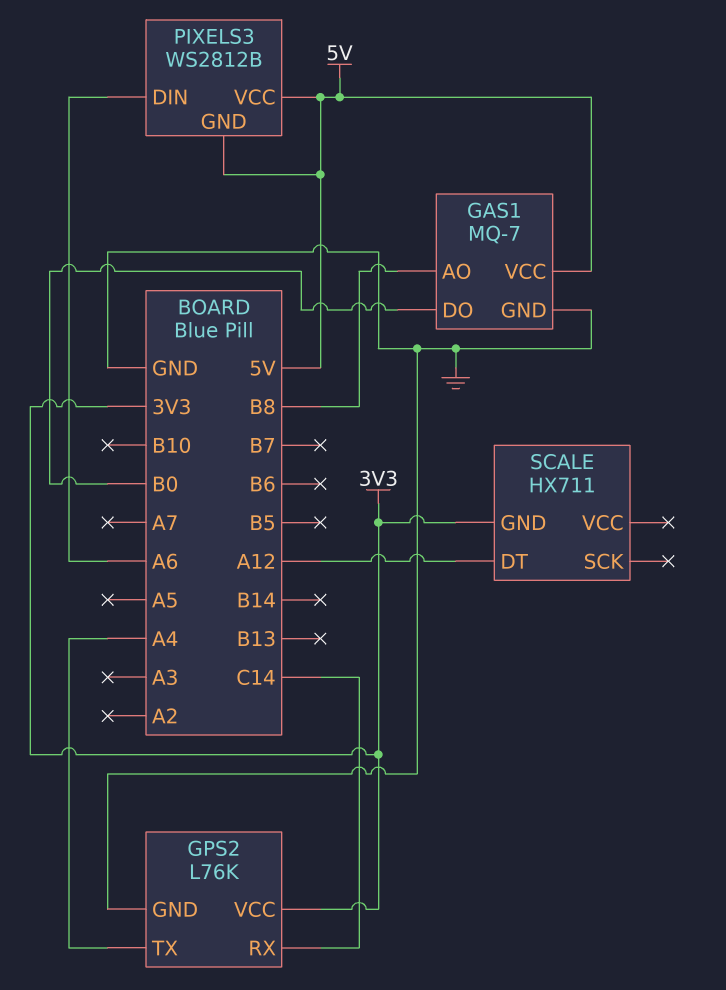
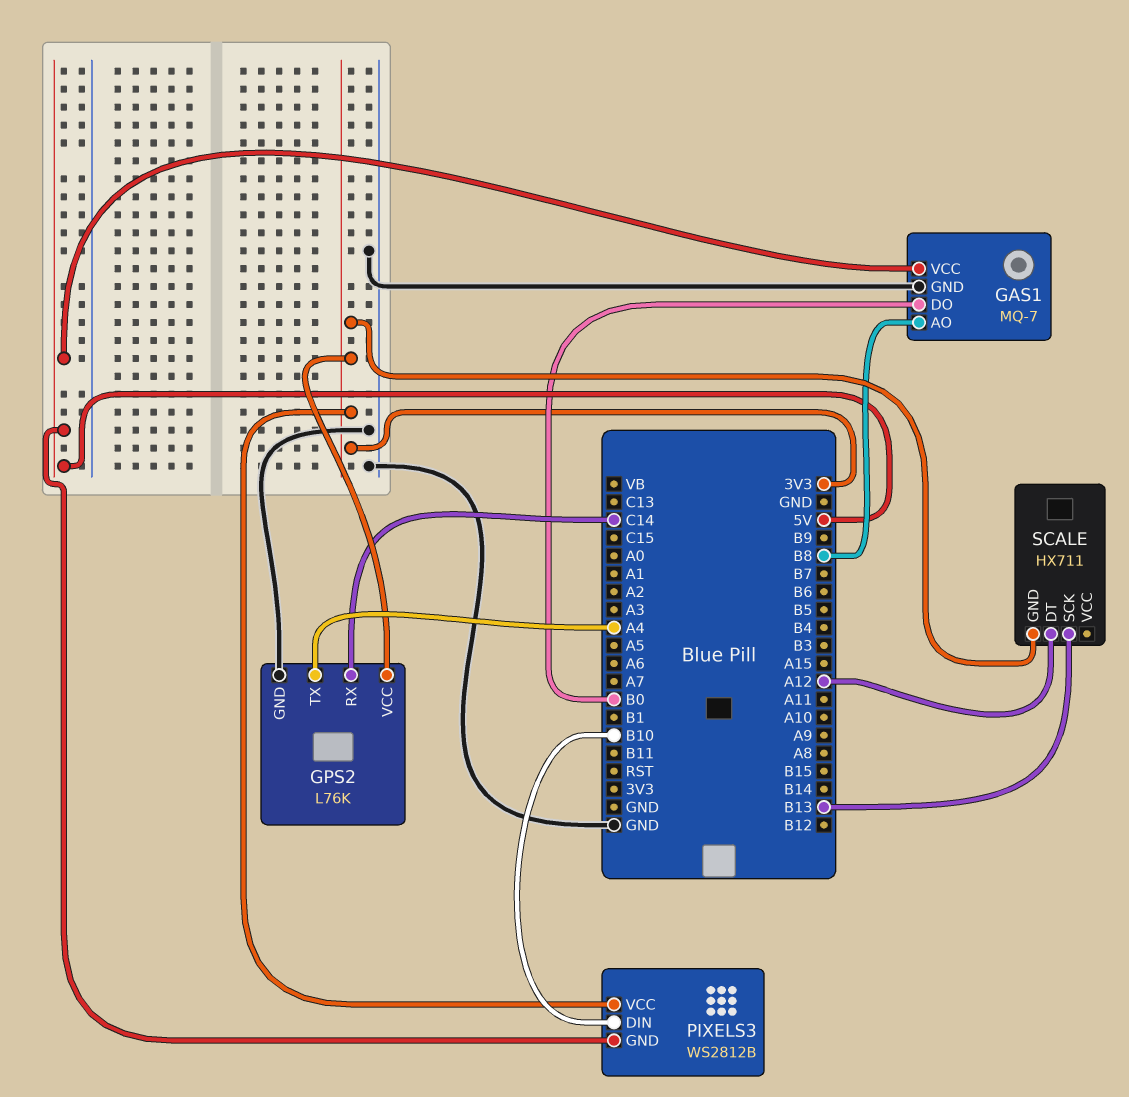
PIXELS3 pin DIN: A6 -> B10
PIXELS3 pin VCC: 5V -> 3V3
SCALE pin SCK: none -> B13

